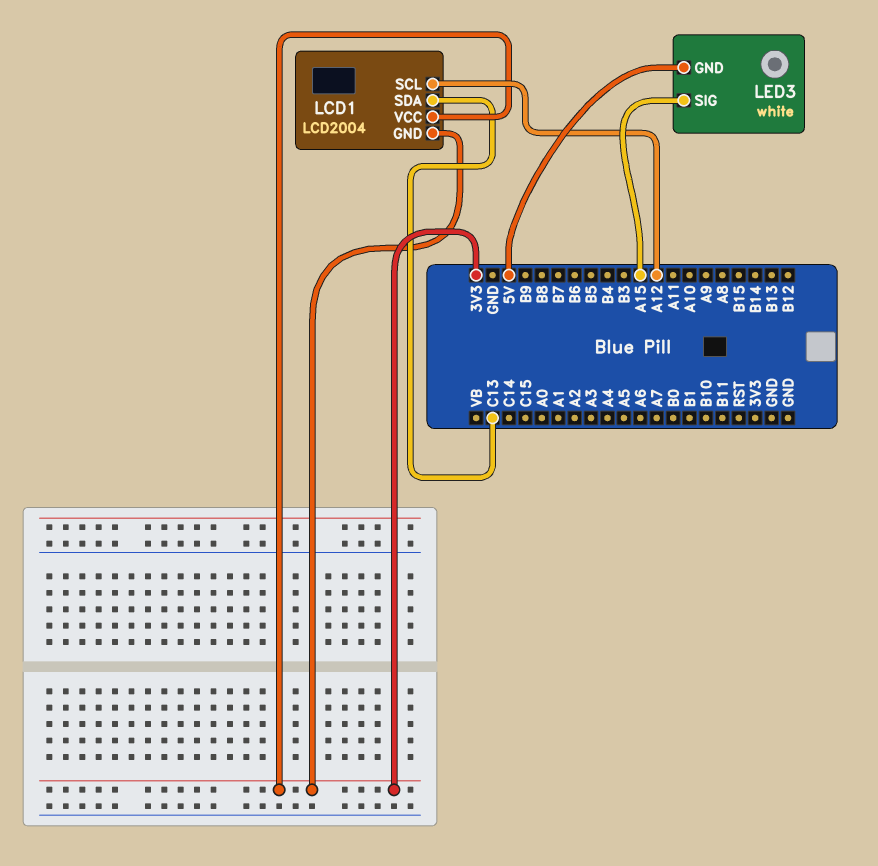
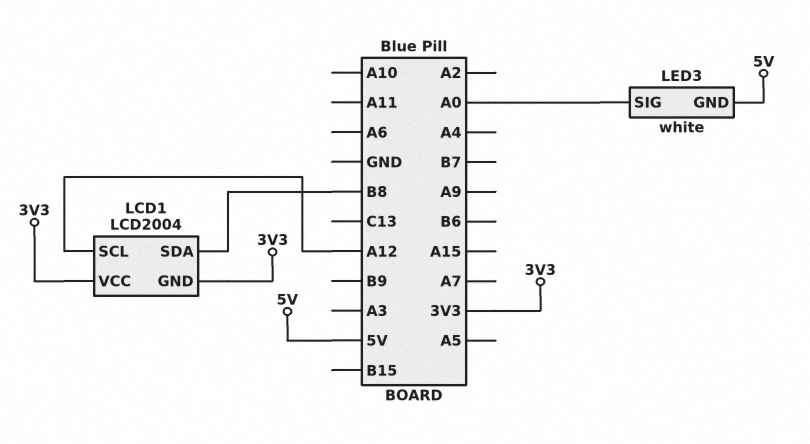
LCD1 pin SDA: C13 -> B8
LED3 pin SIG: A15 -> A0

